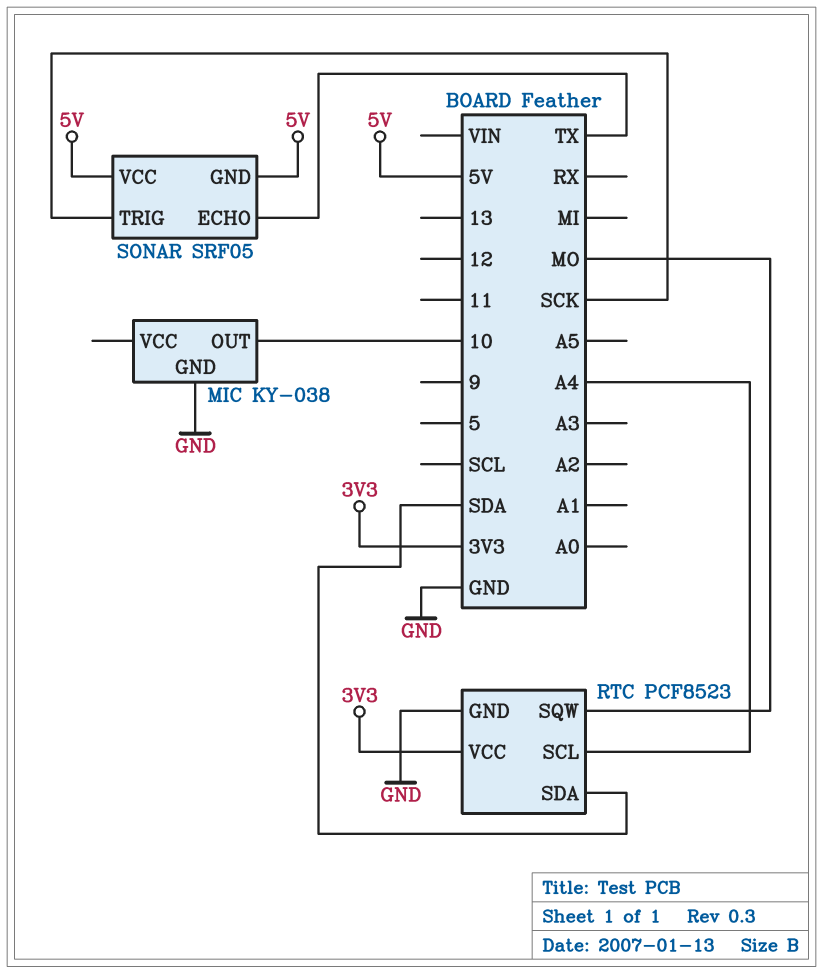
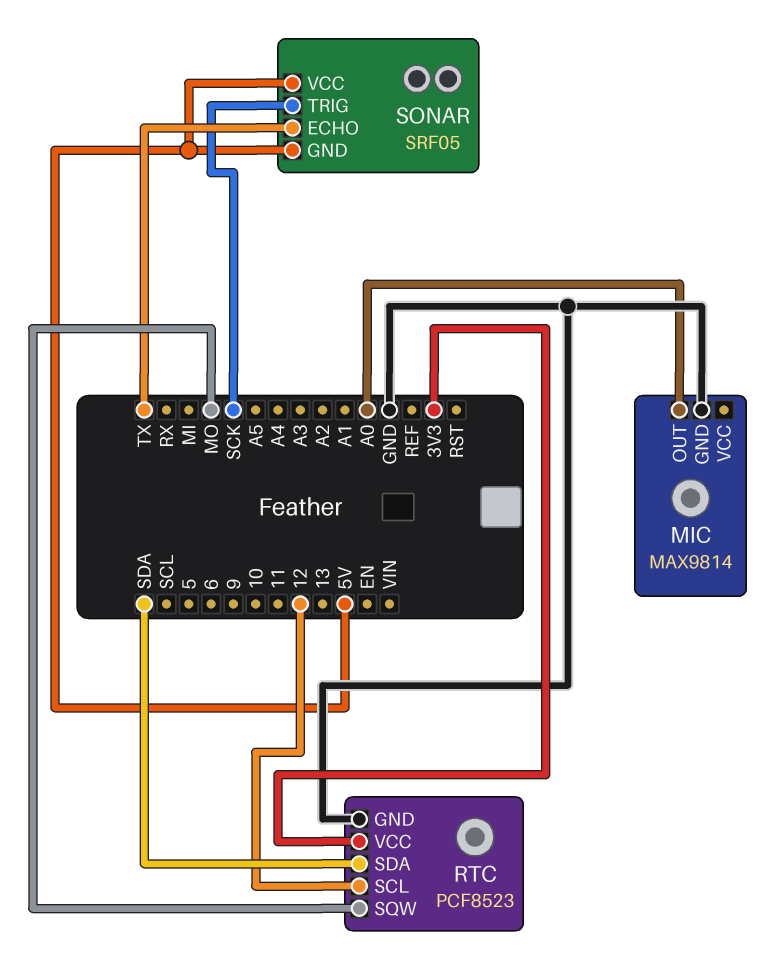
MIC: KY-038 -> MAX9814
MIC pin OUT: 10 -> A0
RTC pin SCL: A4 -> 12

